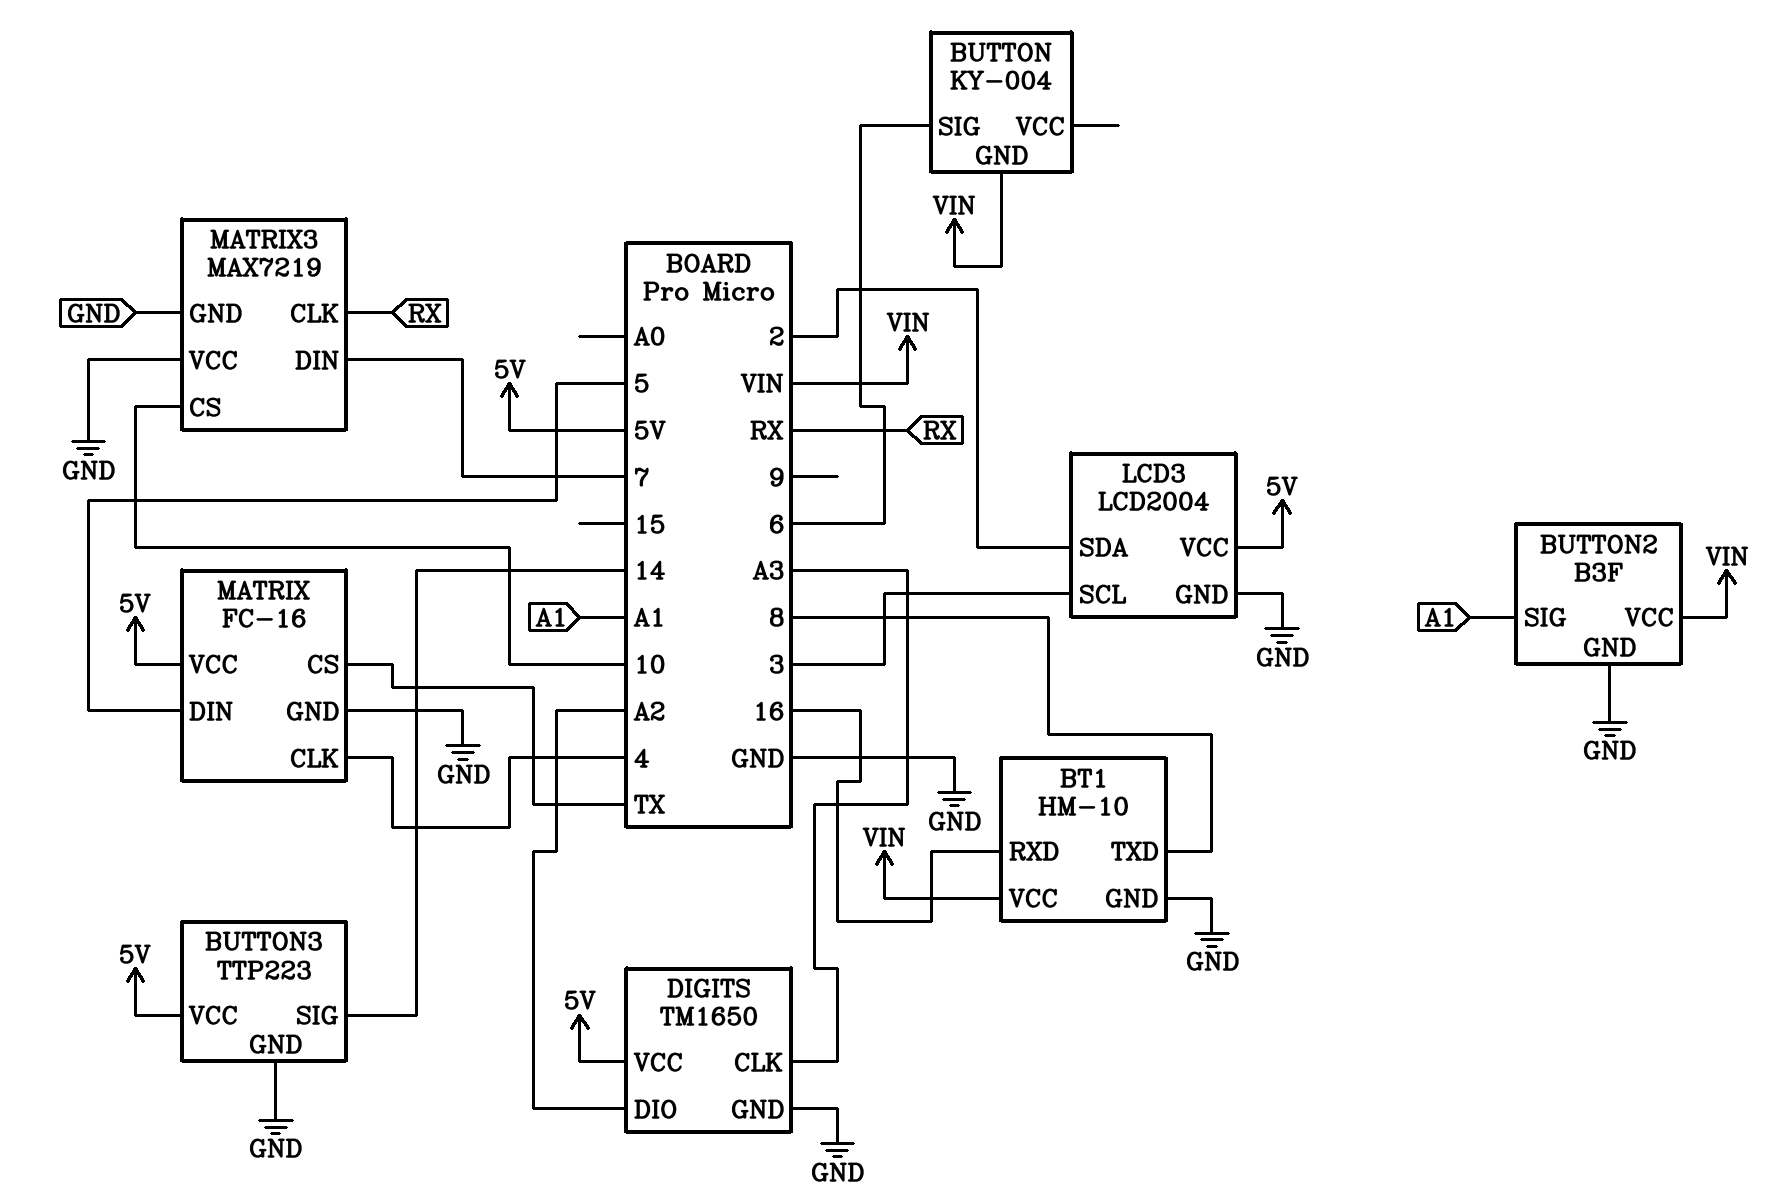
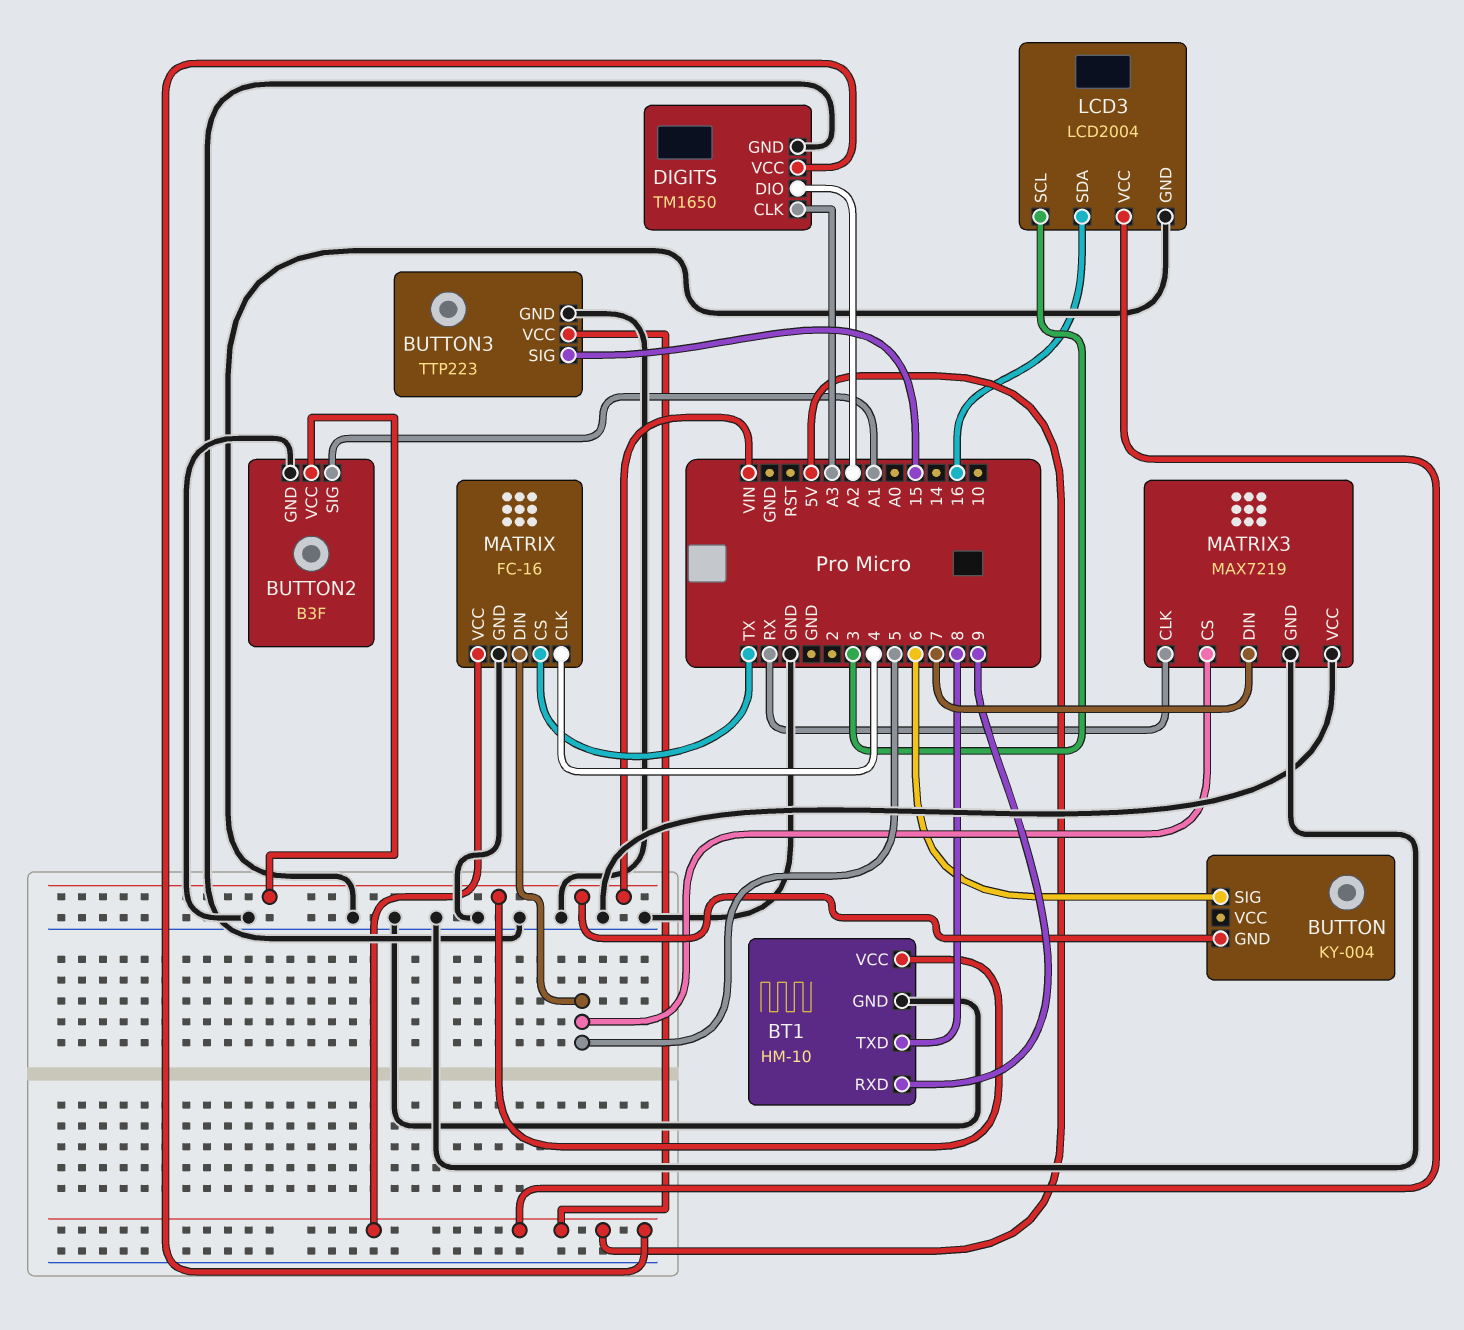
BT1 pin RXD: 16 -> 9
BUTTON3 pin SIG: 14 -> 15
LCD3 pin SDA: 2 -> 16
MATRIX3 pin CS: 10 -> 5

